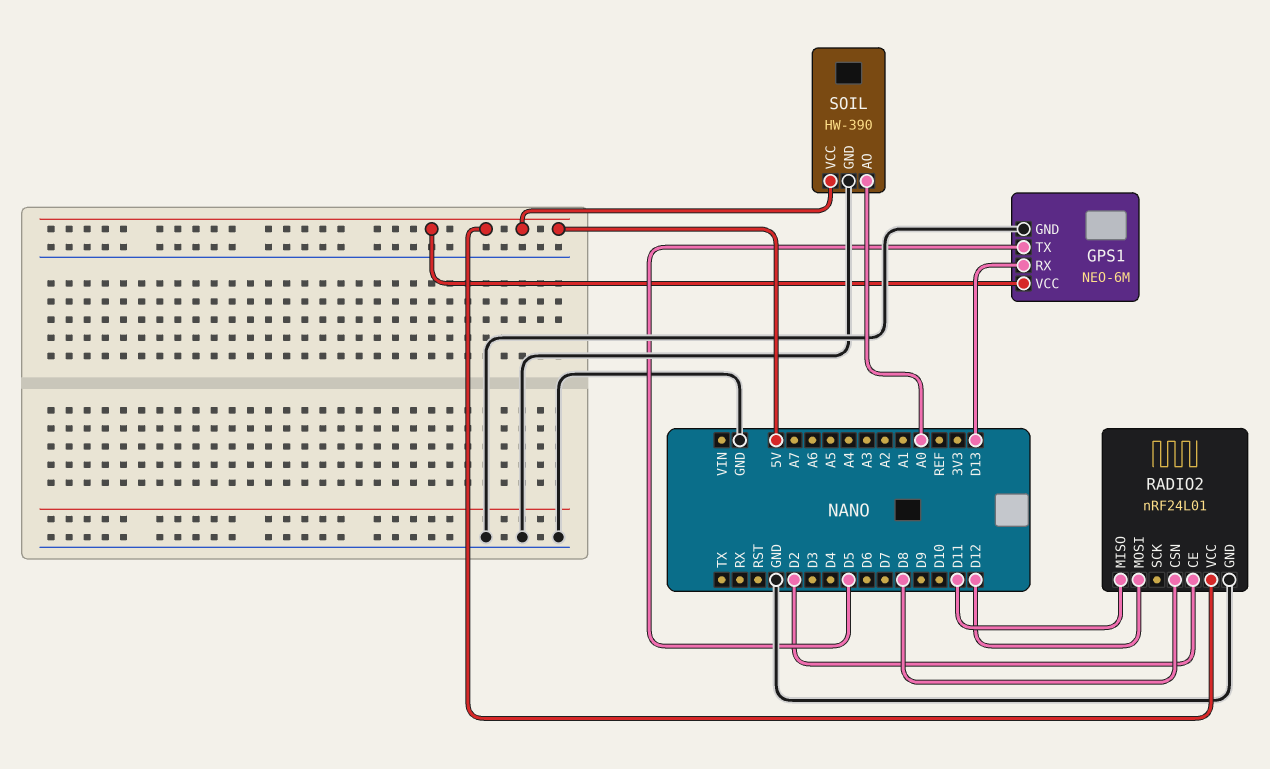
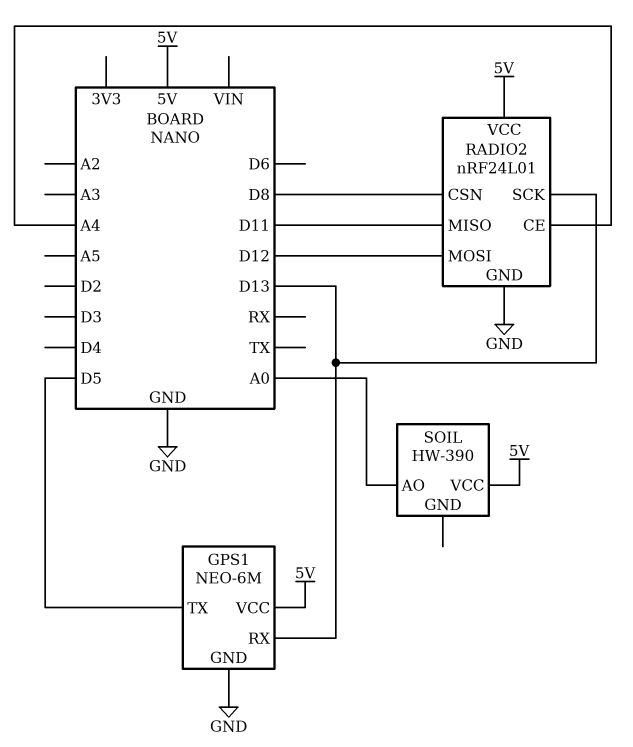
RADIO2 pin CE: D2 -> A4
RADIO2 pin SCK: none -> D13
SOIL pin GND: GND -> none

